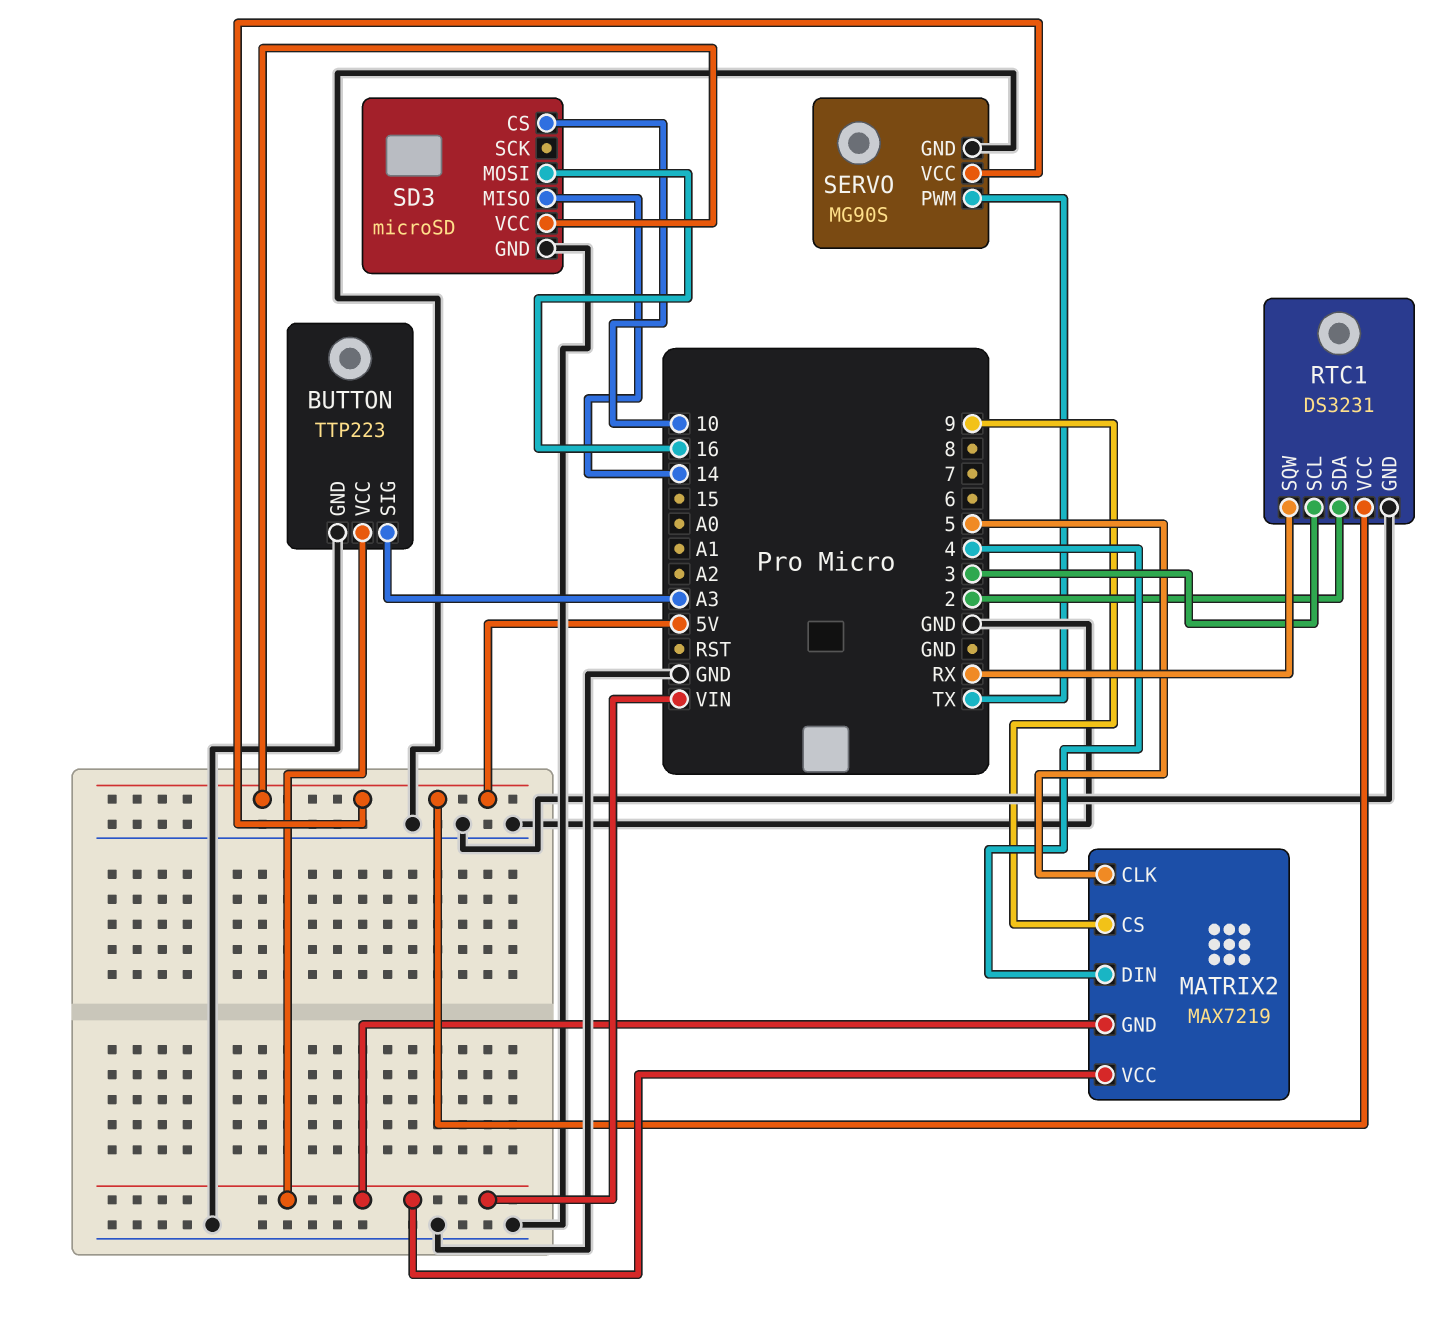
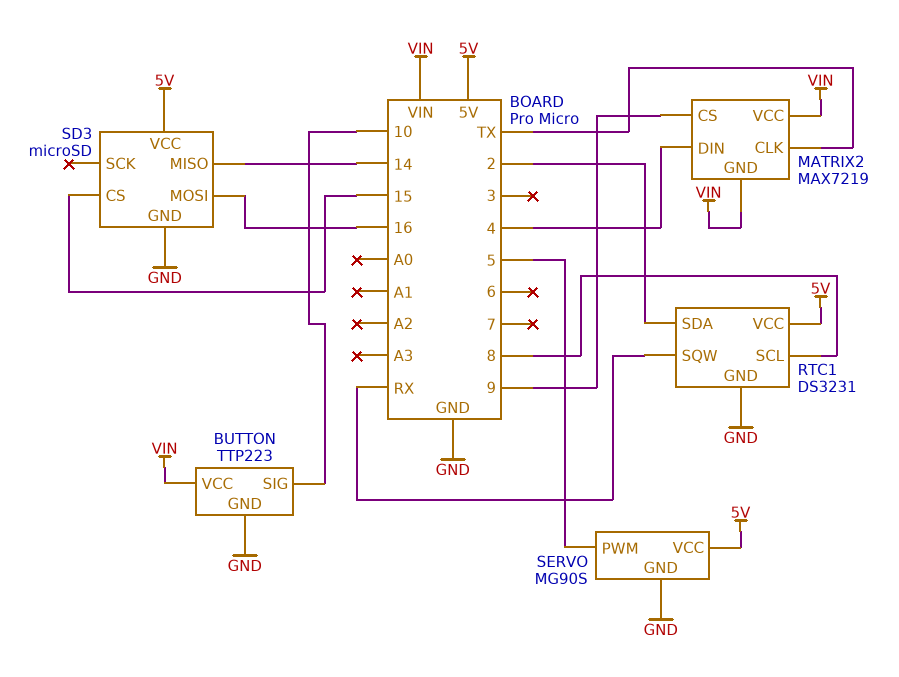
BUTTON pin SIG: A3 -> 10
MATRIX2 pin CLK: 5 -> TX
RTC1 pin SCL: 3 -> 8
SD3 pin CS: 10 -> 15
SERVO pin PWM: TX -> 5

